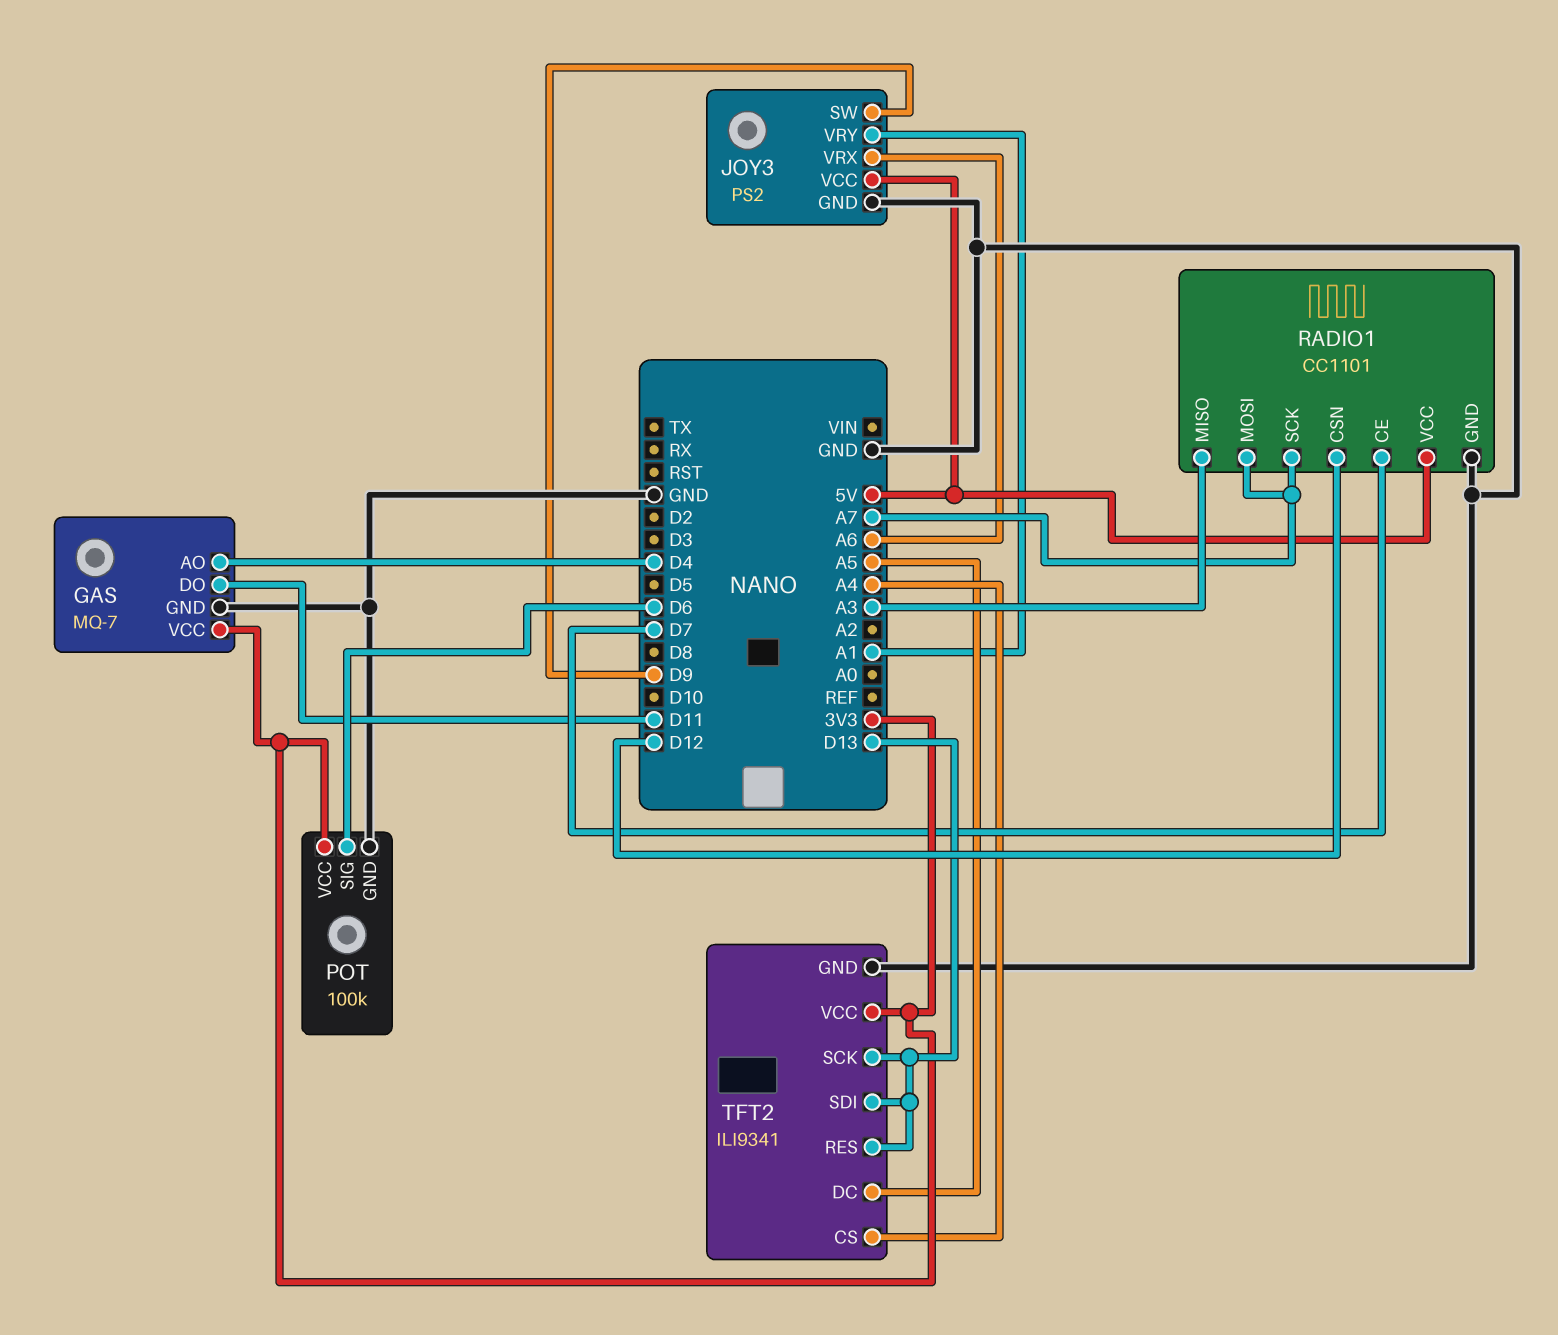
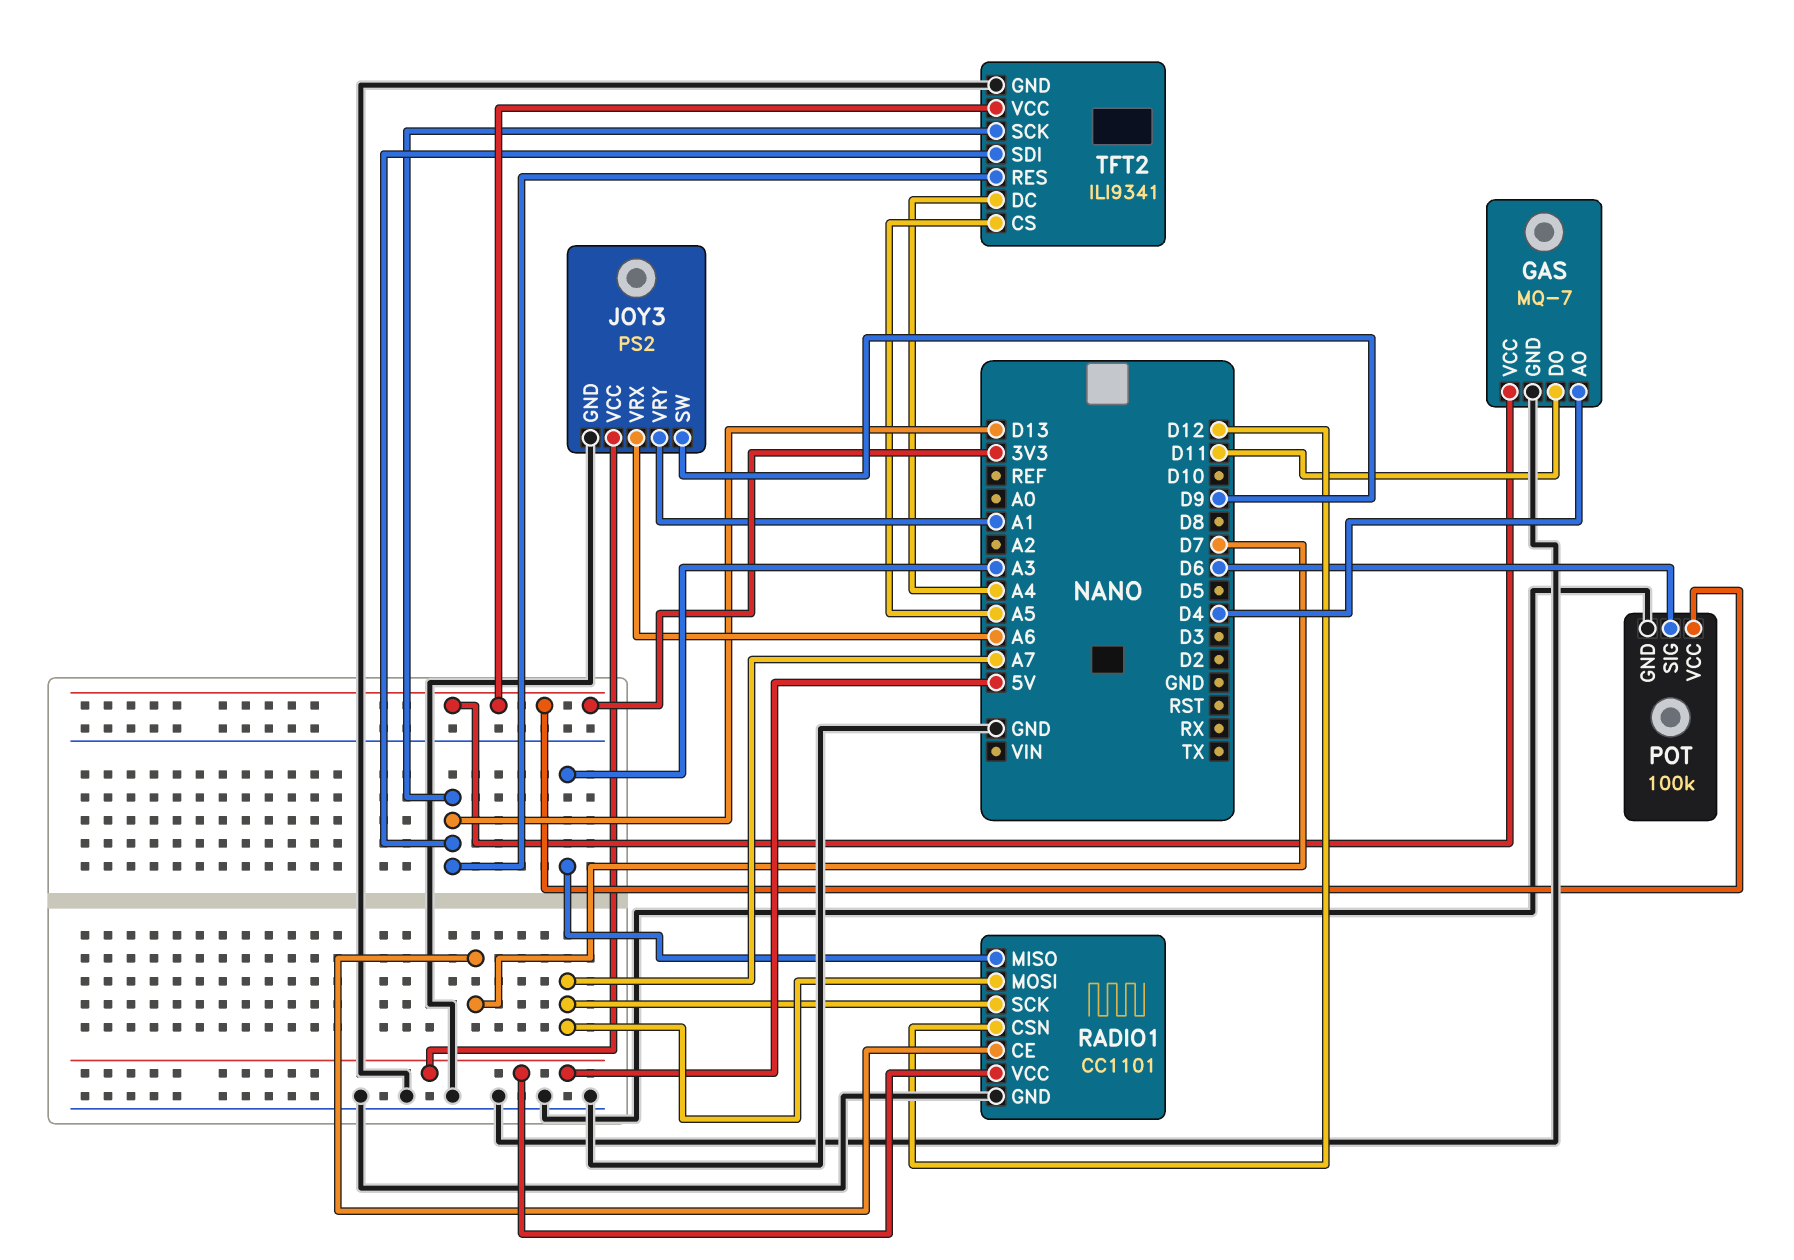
TFT2 pin CS: A4 -> A5
TFT2 pin DC: A5 -> A4

